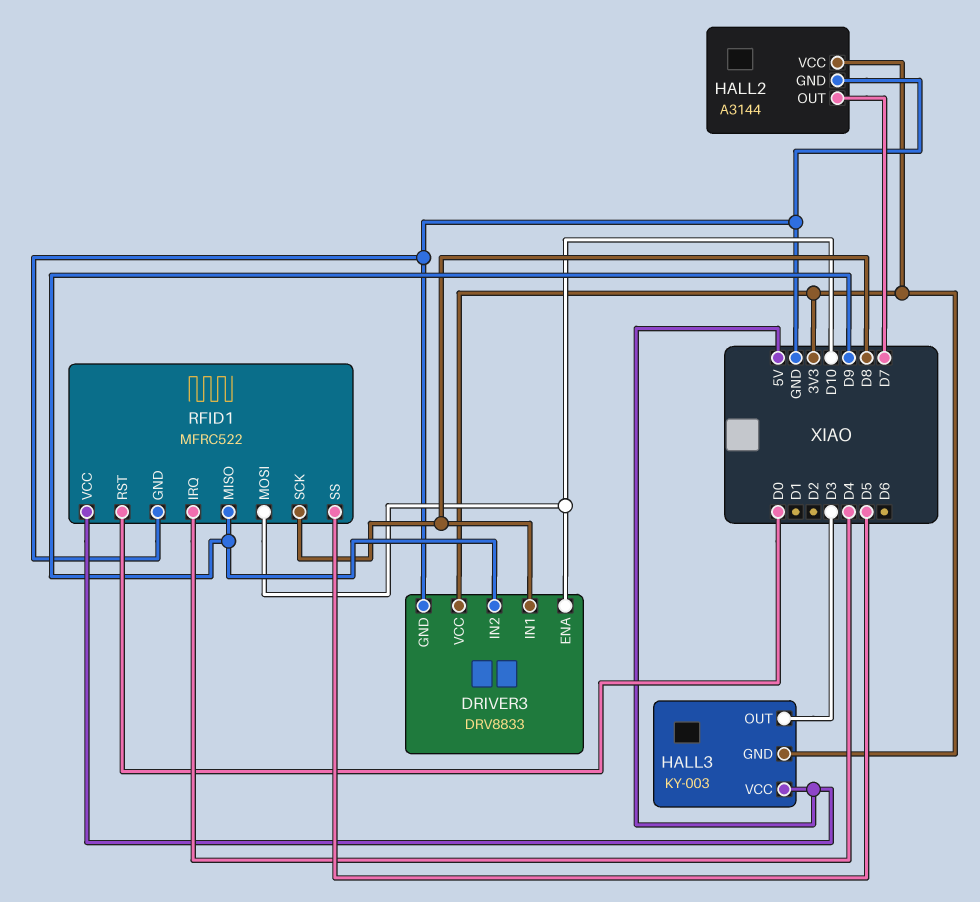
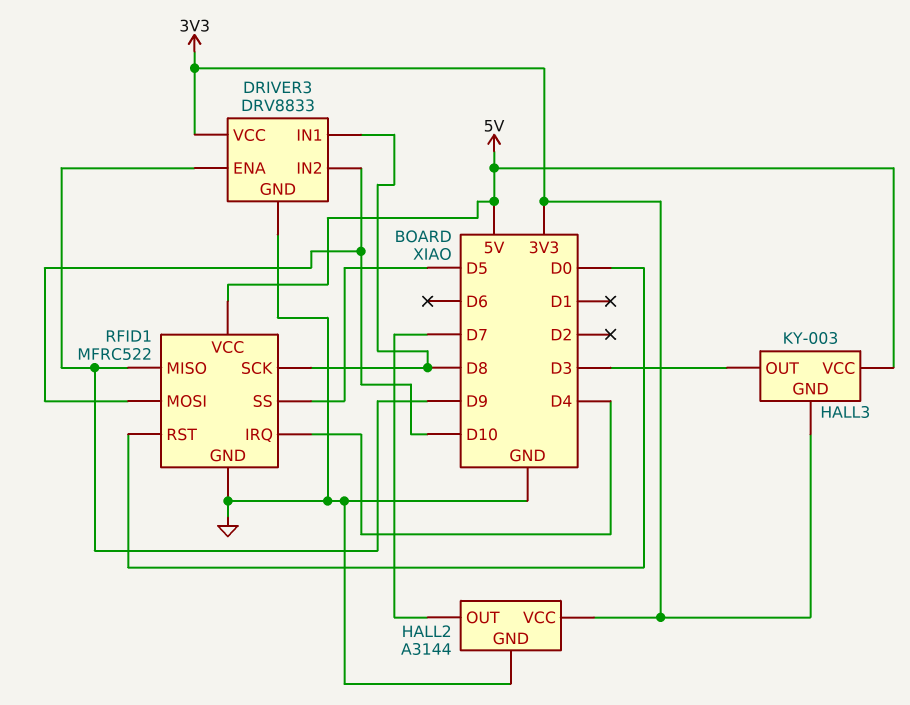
DRIVER3 pin ENA: D10 -> D9
DRIVER3 pin IN2: D9 -> D10

